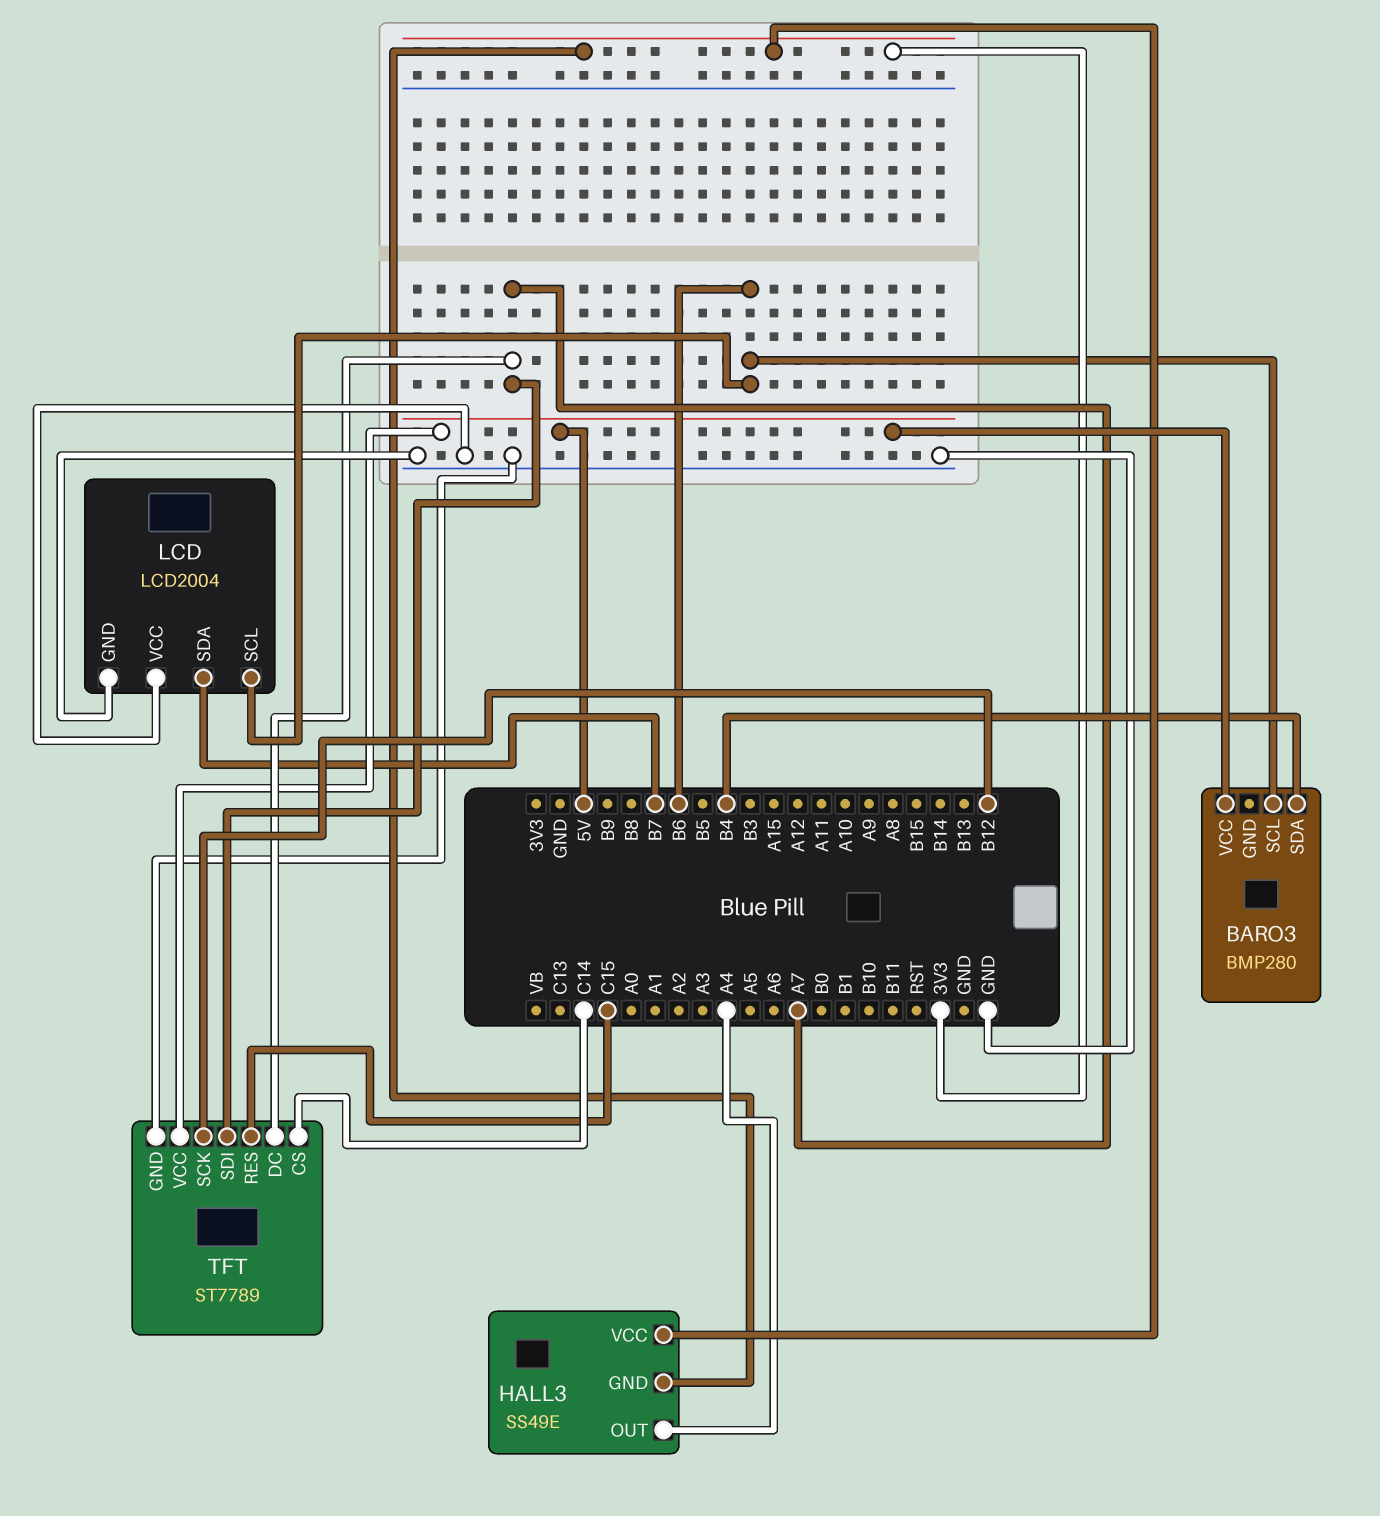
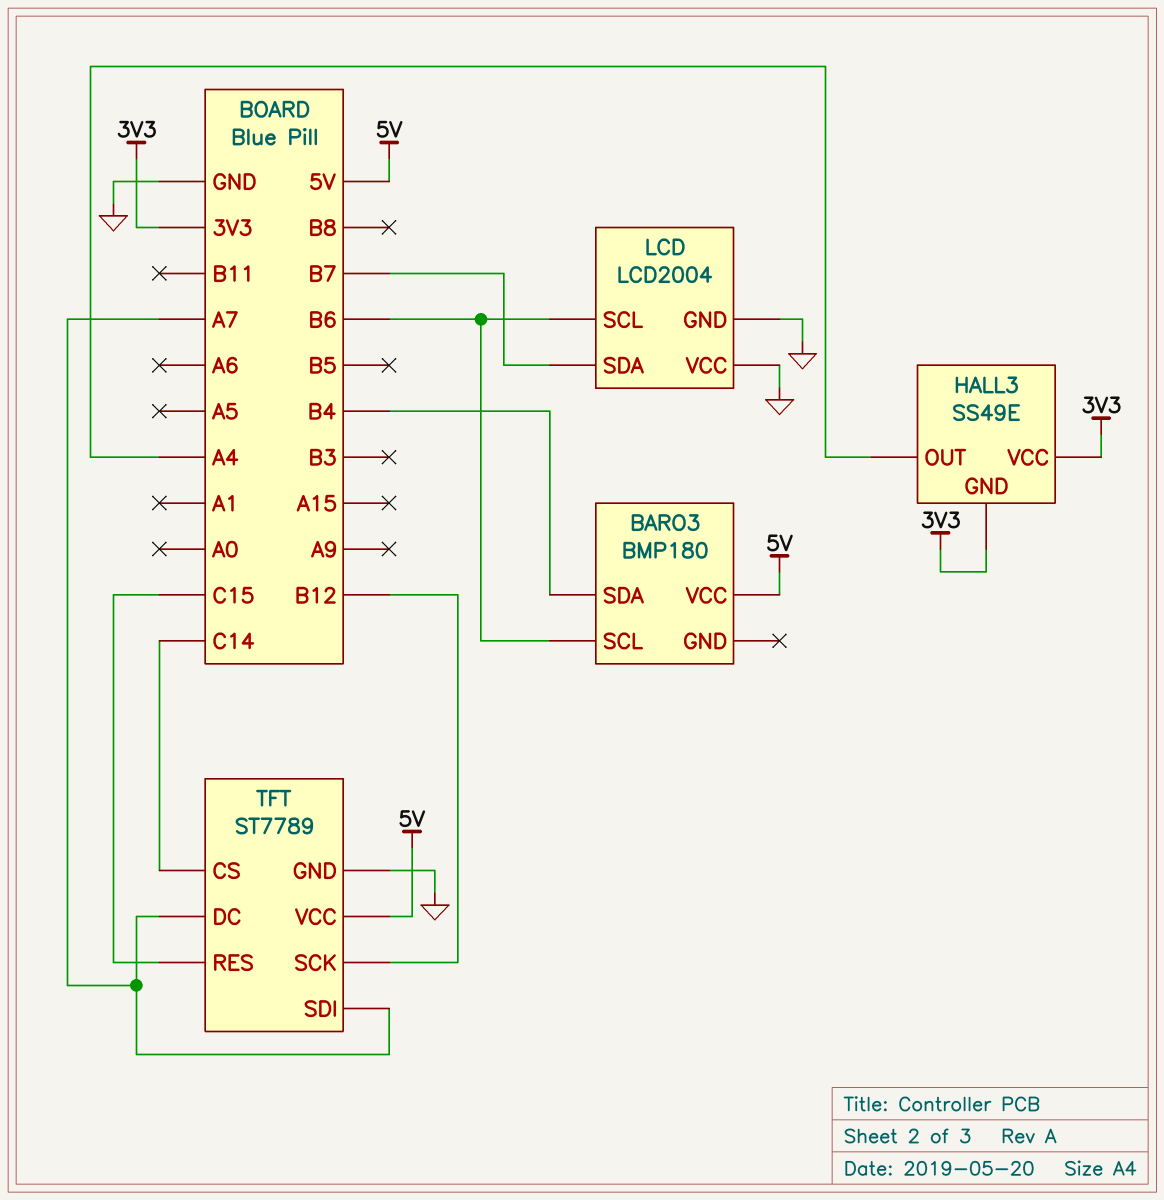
BARO3: BMP280 -> BMP180

